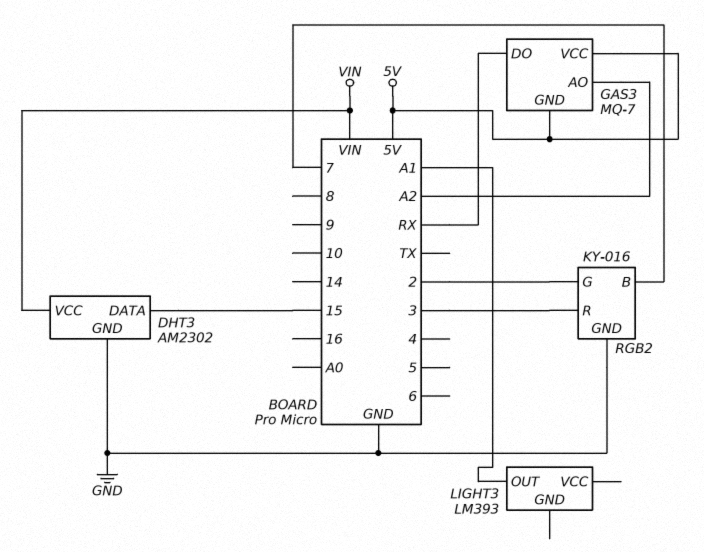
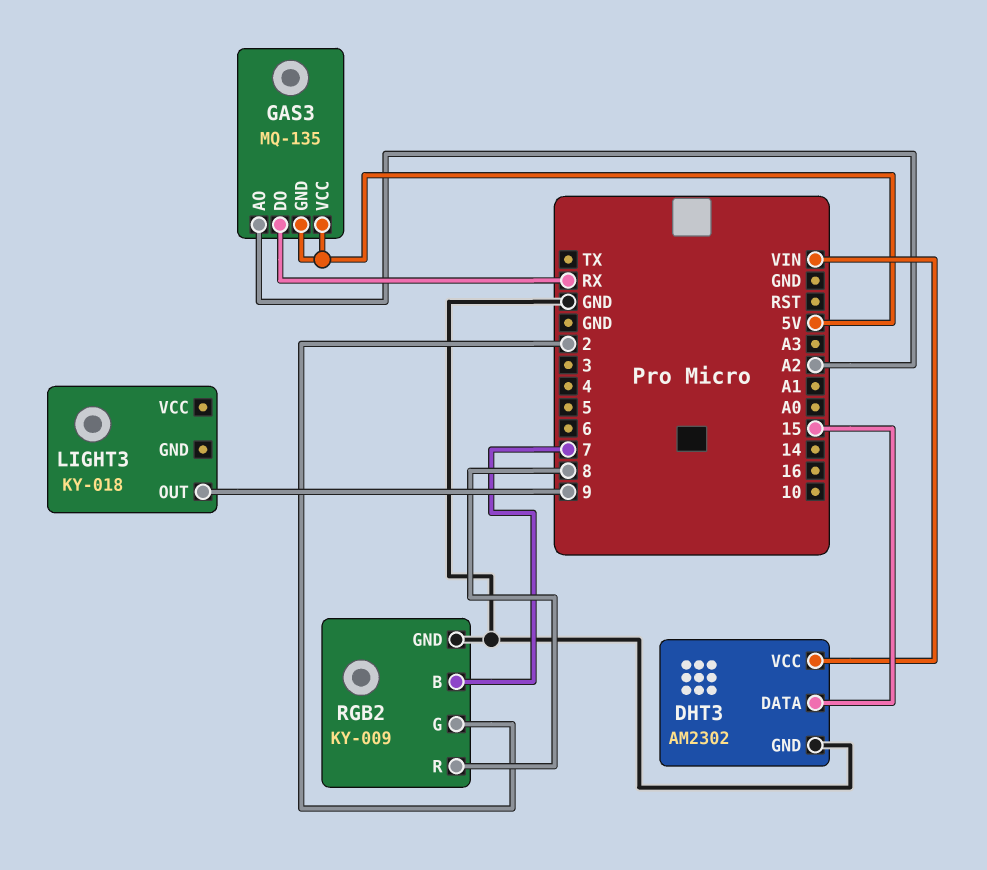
GAS3: MQ-7 -> MQ-135
LIGHT3: LM393 -> KY-018
LIGHT3 pin OUT: A1 -> 9
RGB2: KY-016 -> KY-009
RGB2 pin R: 3 -> 8

